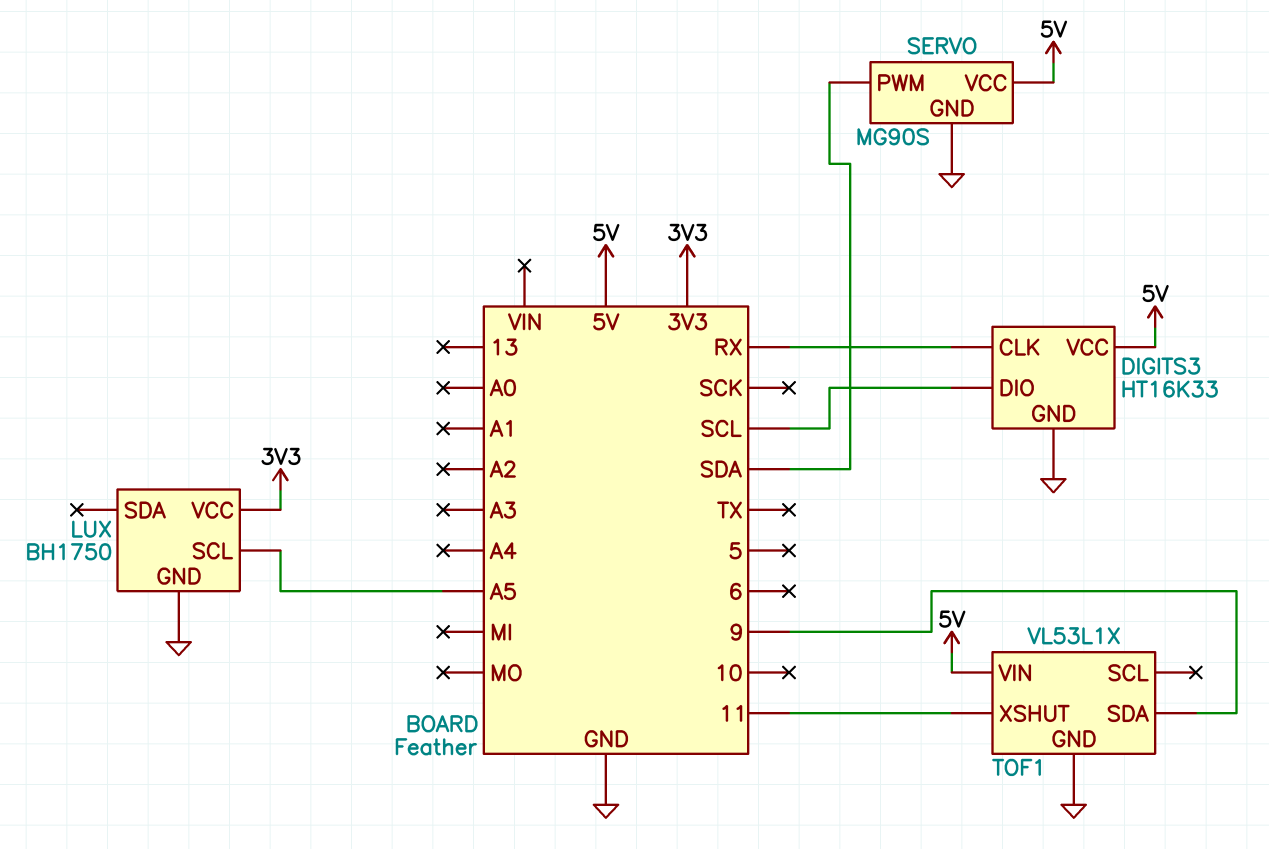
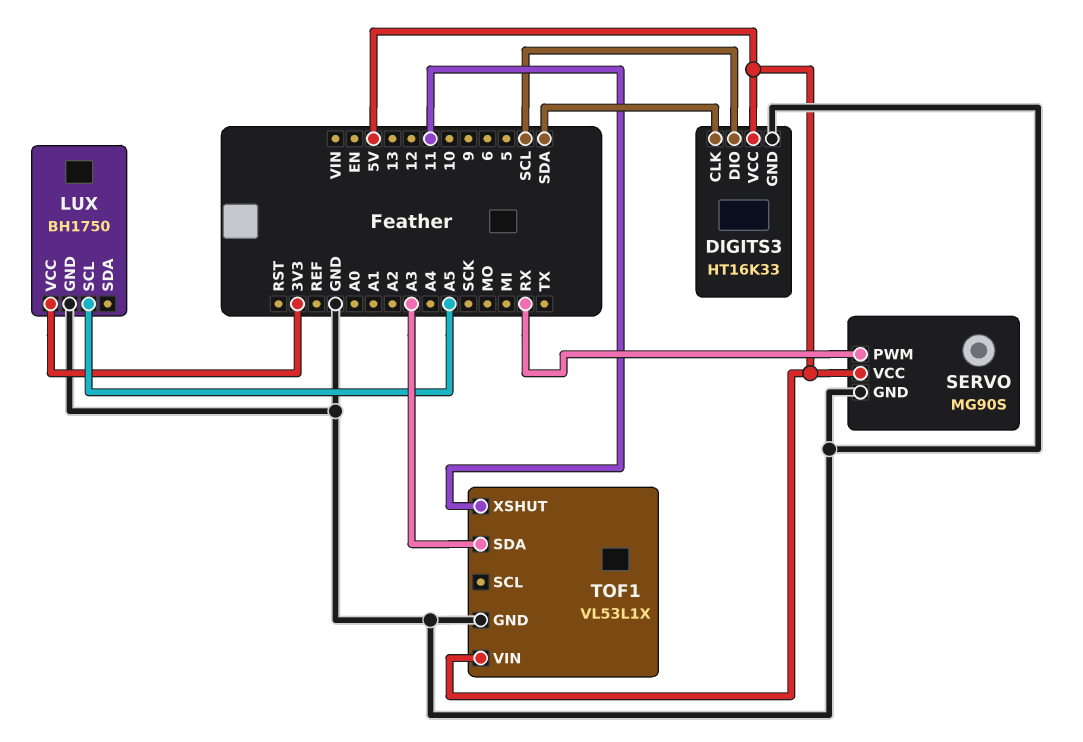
DIGITS3 pin CLK: RX -> SDA
SERVO pin PWM: SDA -> RX
TOF1 pin SDA: 9 -> A3

